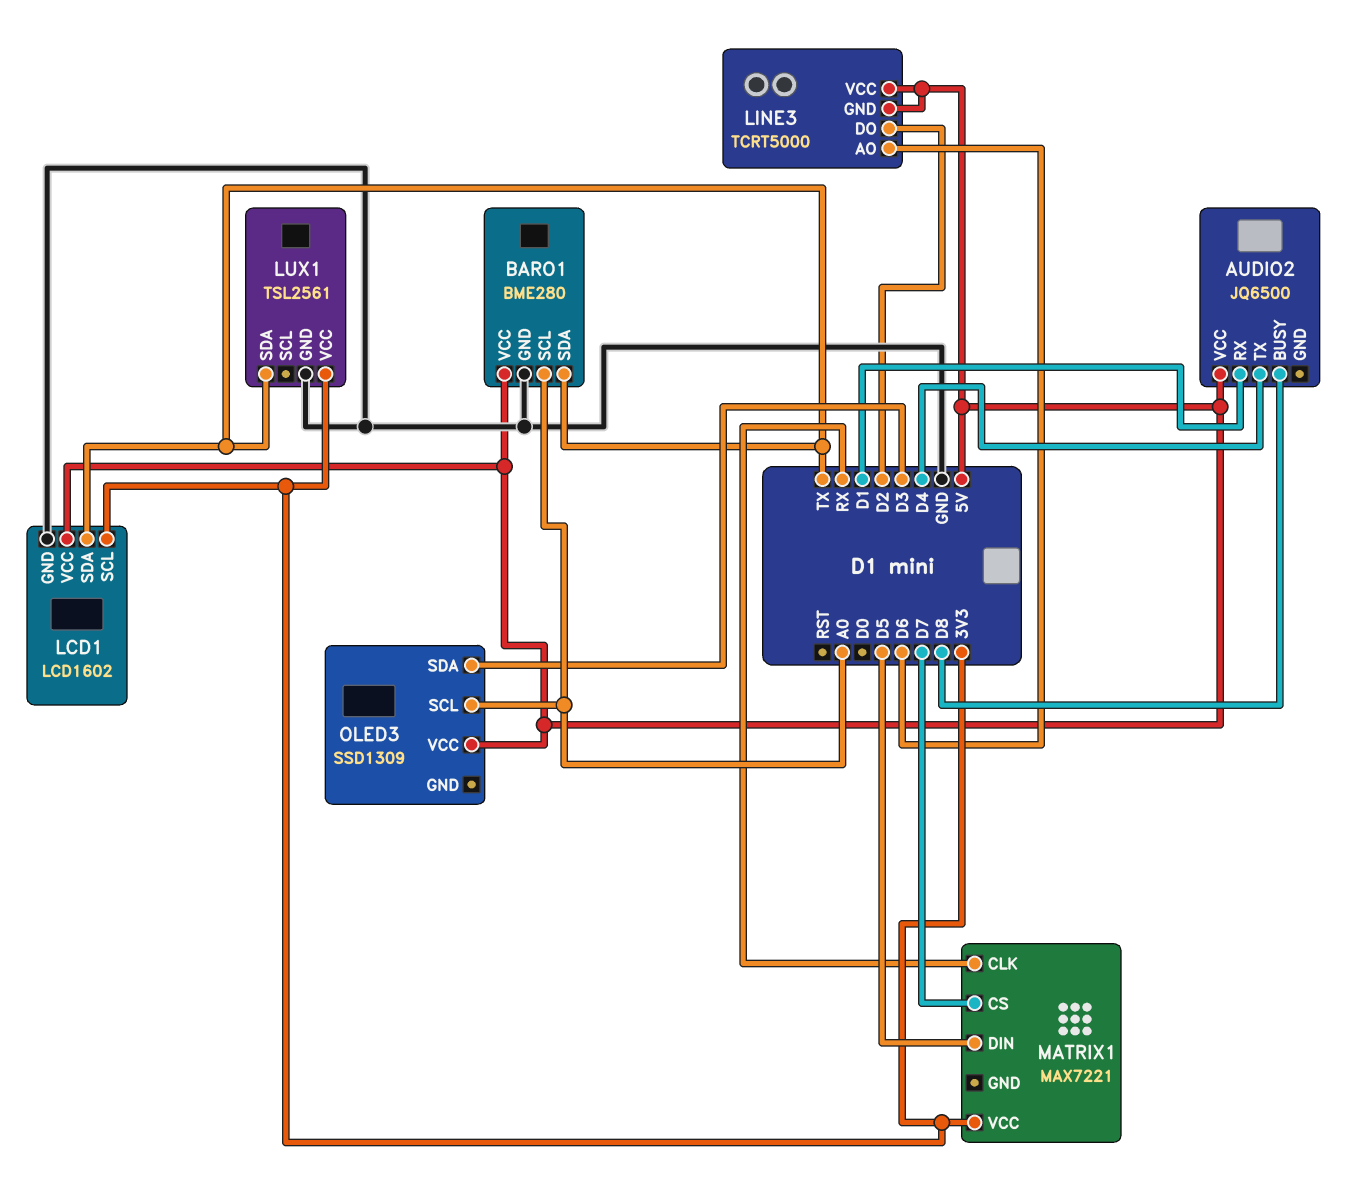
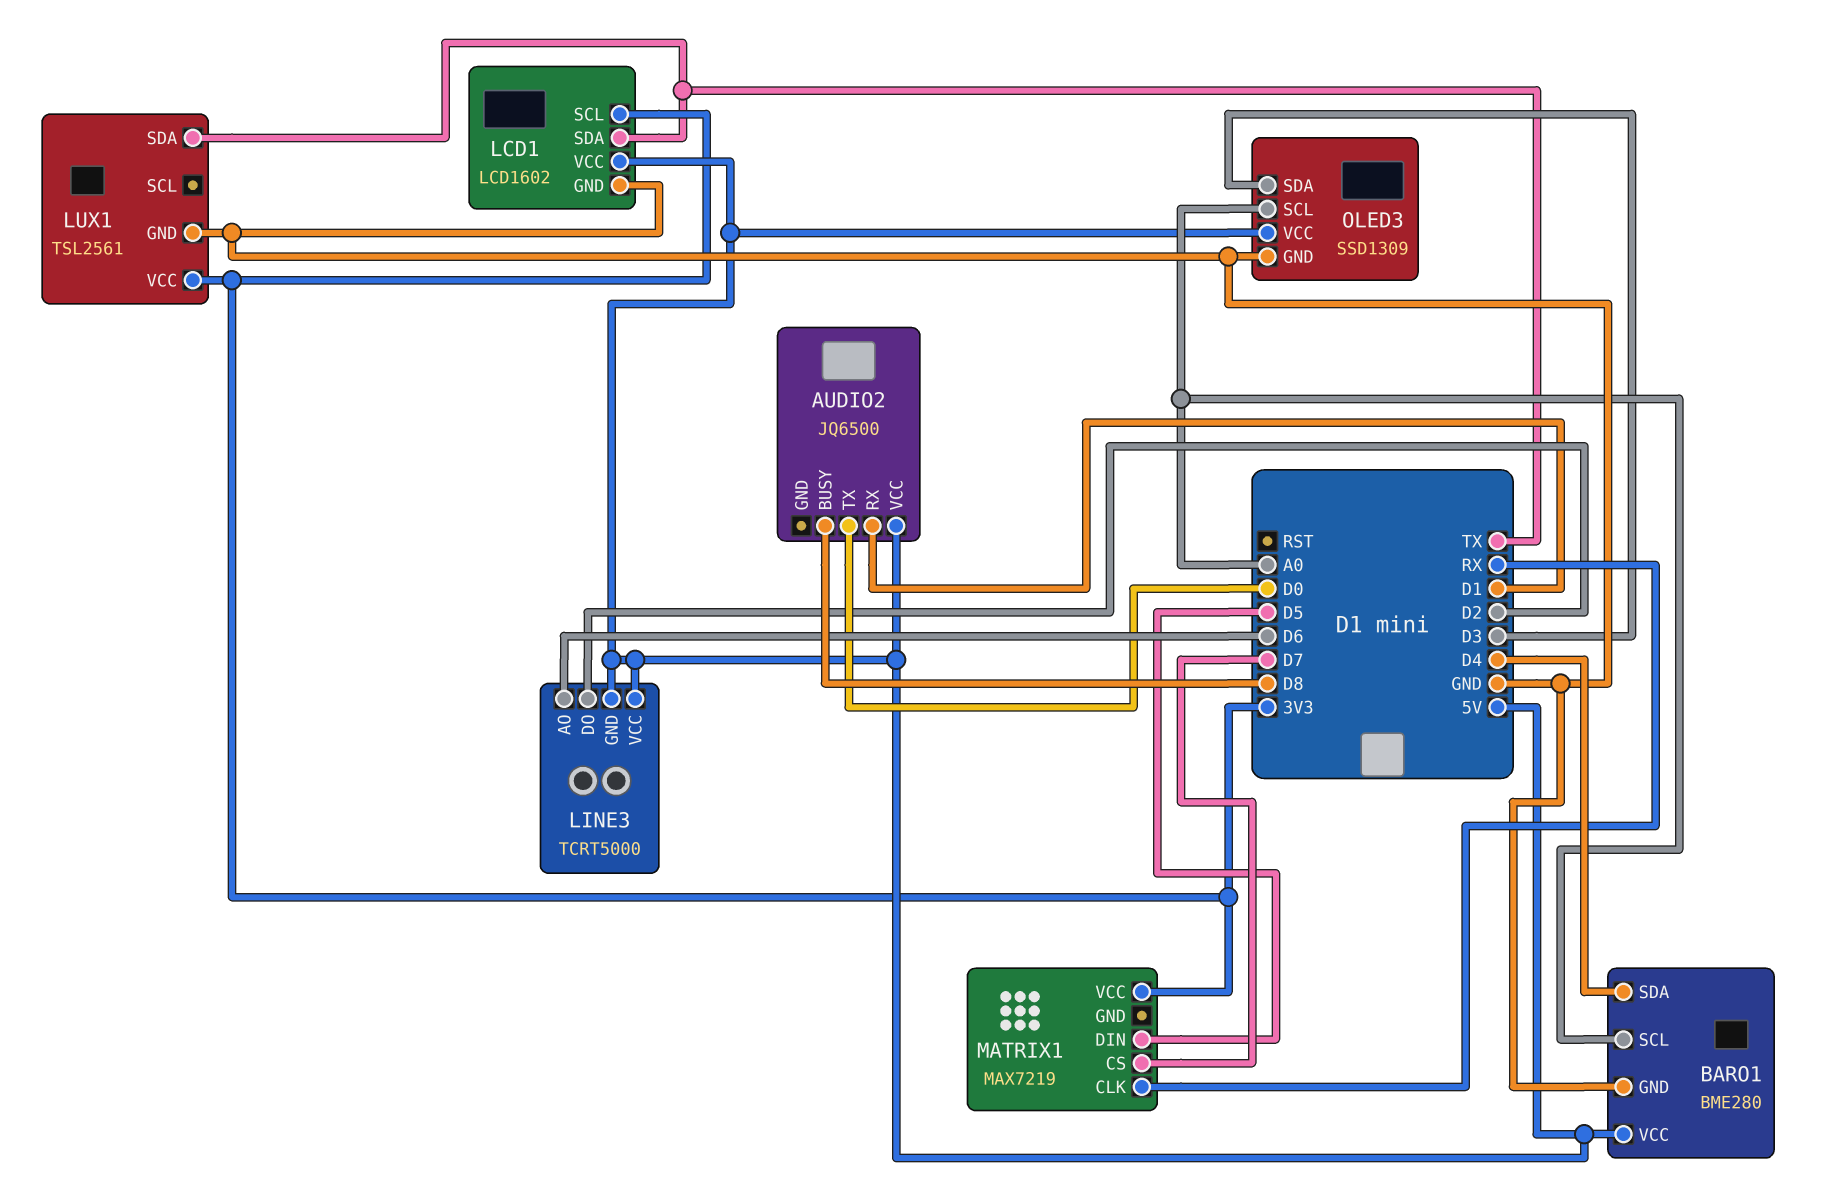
AUDIO2 pin TX: D4 -> D0
BARO1 pin SDA: TX -> D4
MATRIX1: MAX7221 -> MAX7219
OLED3 pin GND: none -> GND

